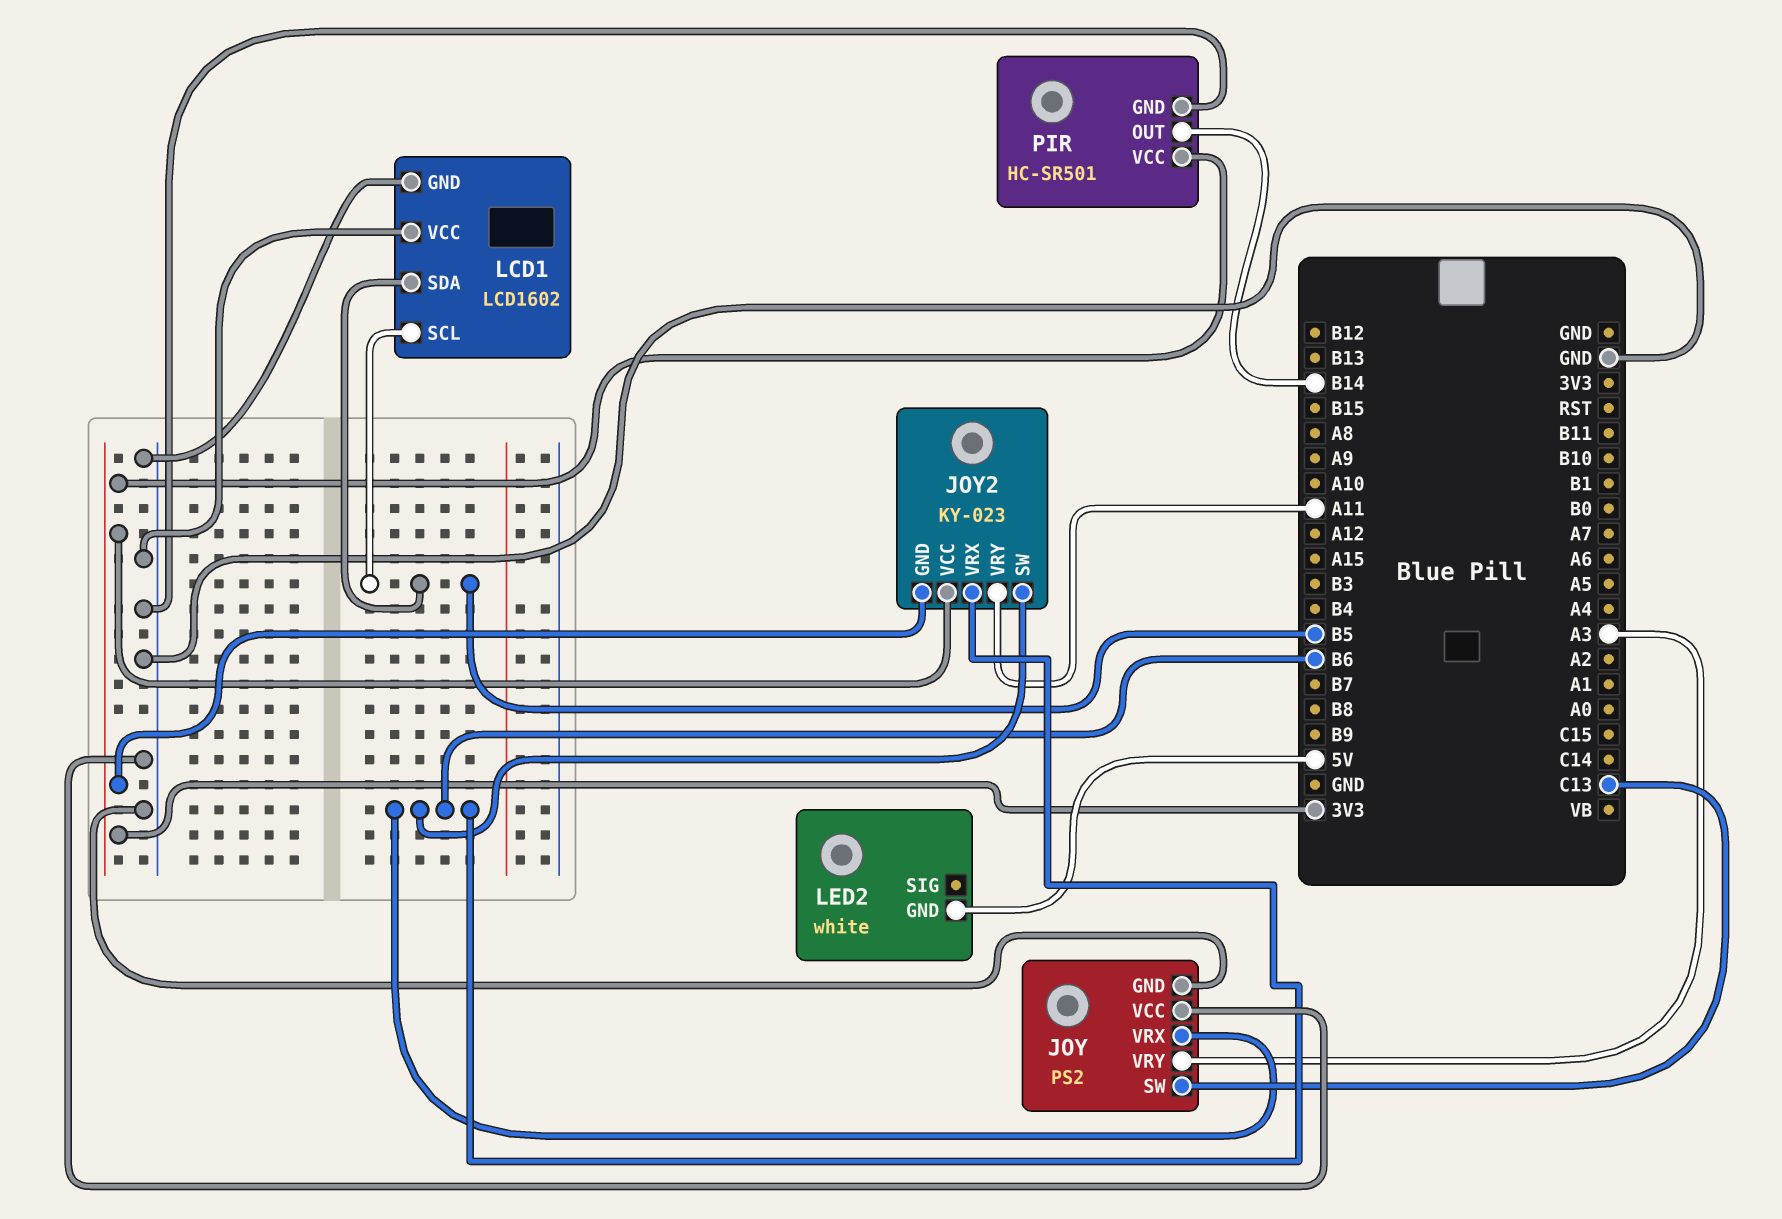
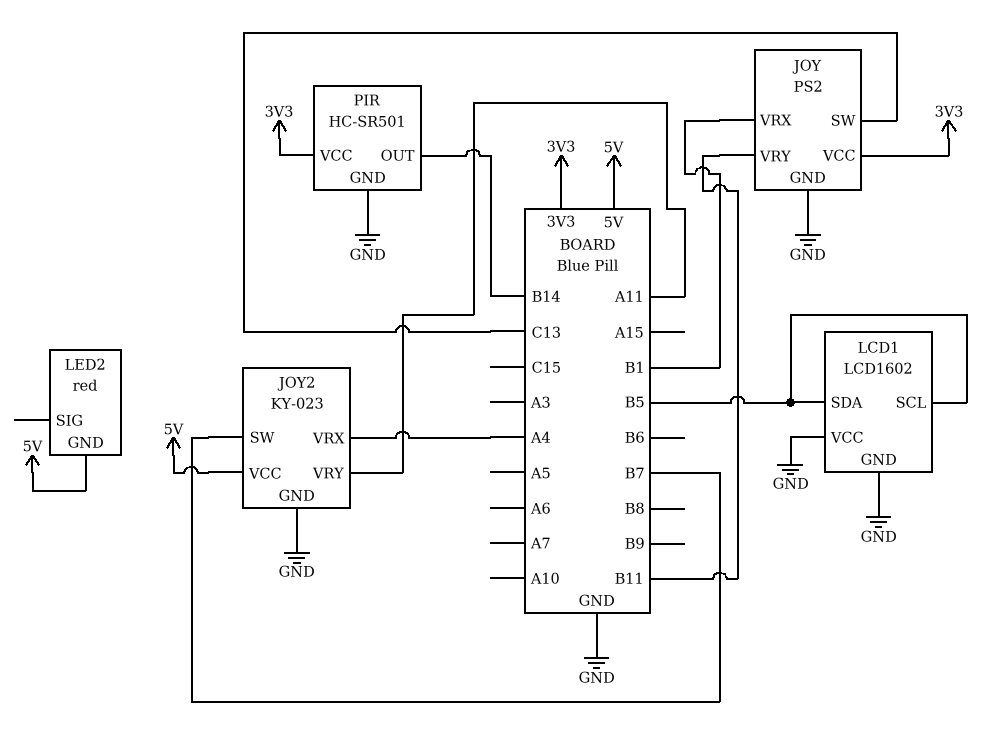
JOY pin VCC: GND -> 3V3
JOY pin VRX: B6 -> B1
JOY pin VRY: A3 -> B11
JOY2 pin GND: 3V3 -> GND
JOY2 pin SW: B6 -> B7
JOY2 pin VCC: 3V3 -> 5V
JOY2 pin VRX: B6 -> A4
LED2: white -> red

